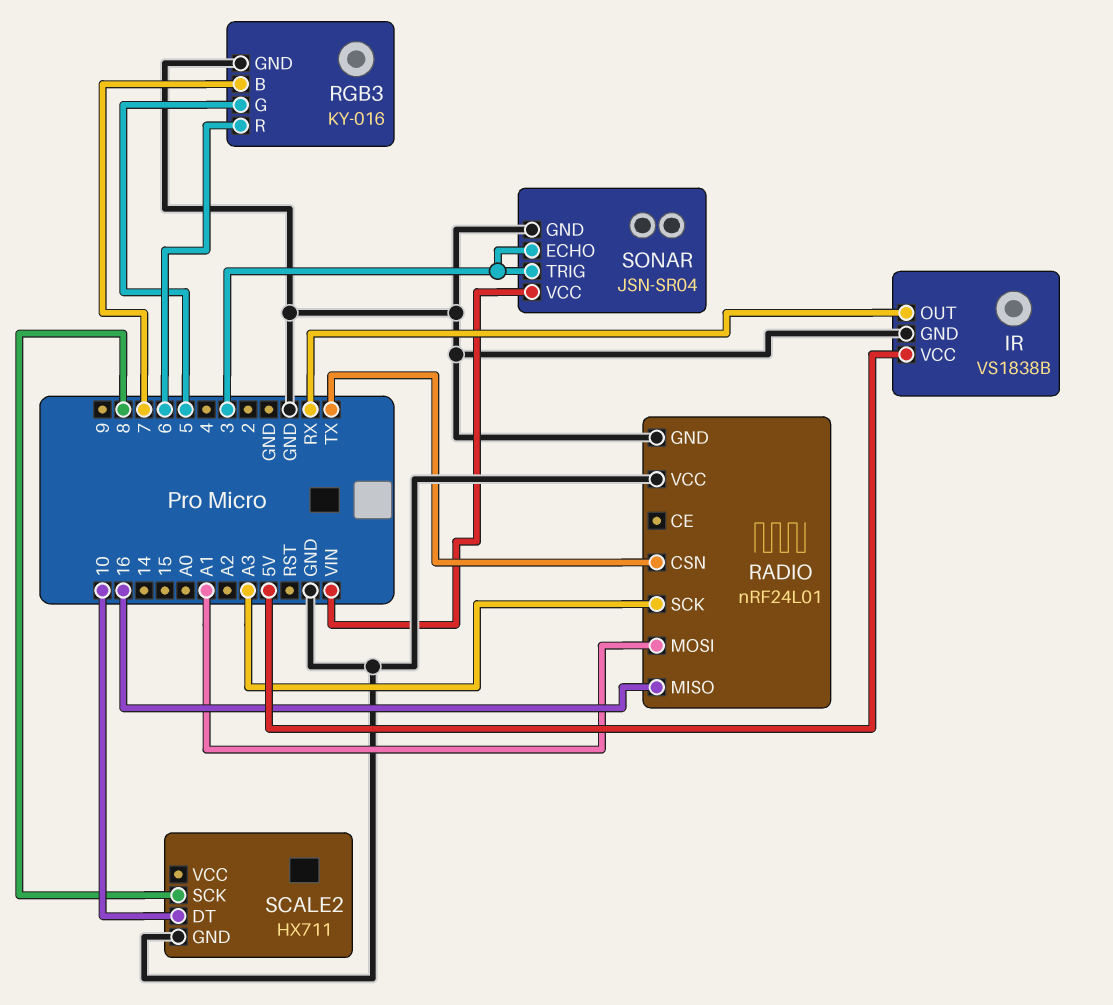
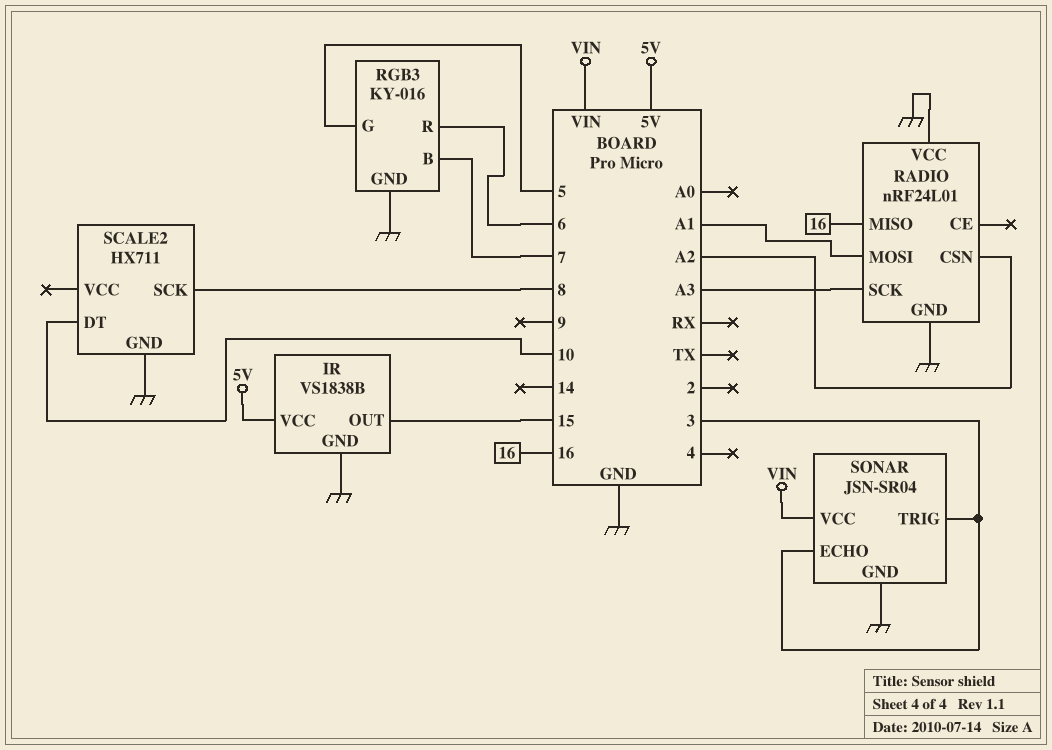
IR pin OUT: RX -> 15
RADIO pin CSN: TX -> A2

